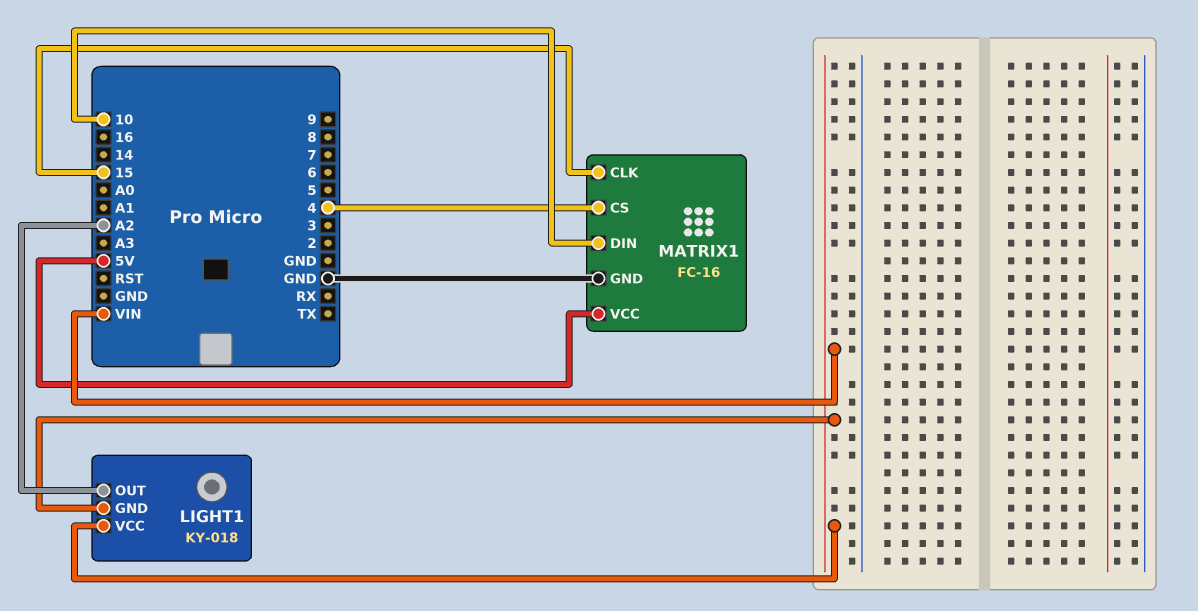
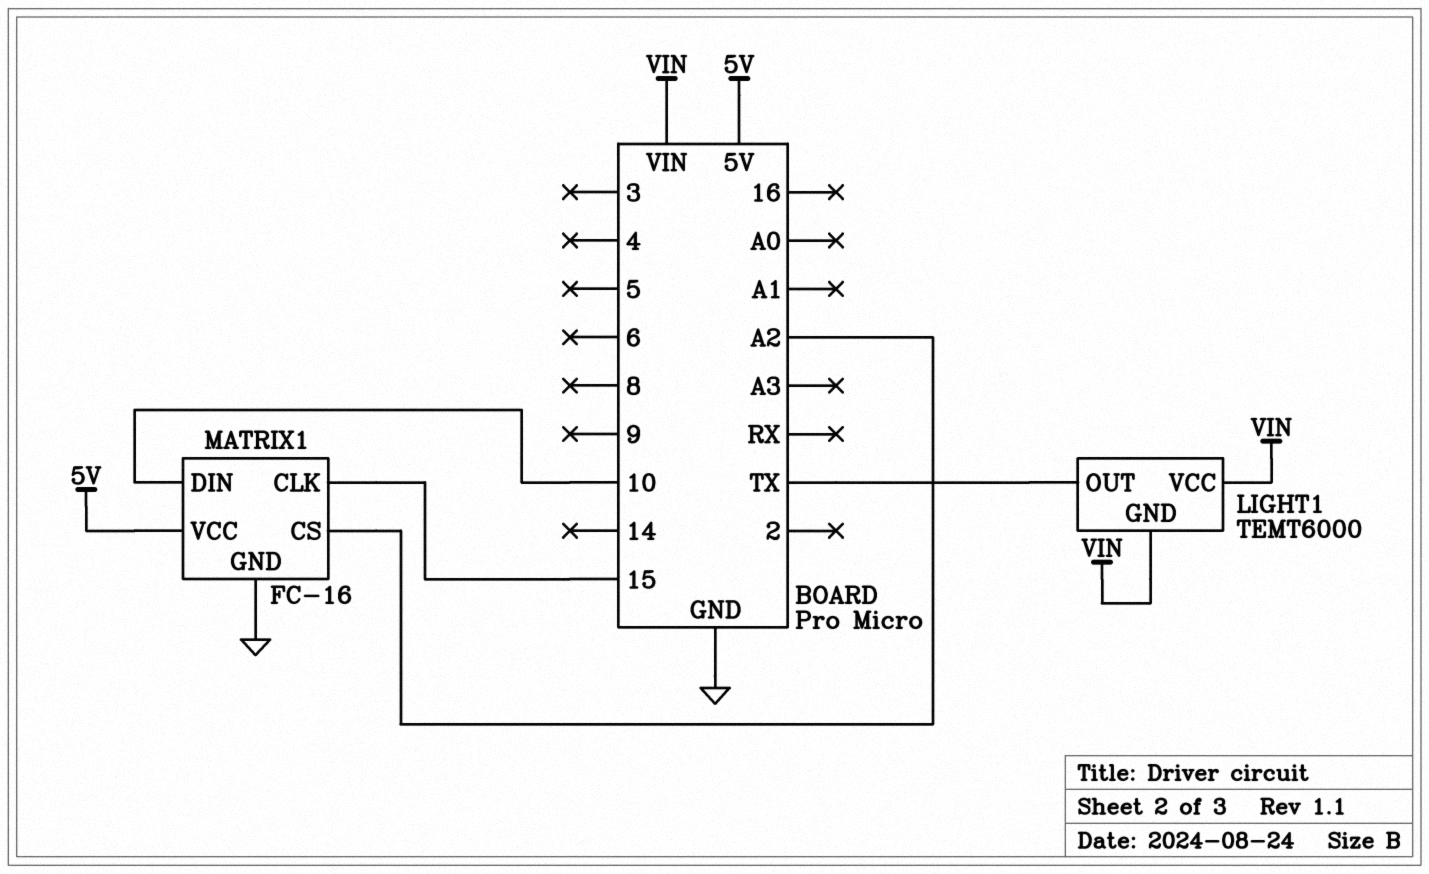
LIGHT1: KY-018 -> TEMT6000
LIGHT1 pin OUT: A2 -> TX
MATRIX1 pin CS: 4 -> A2

